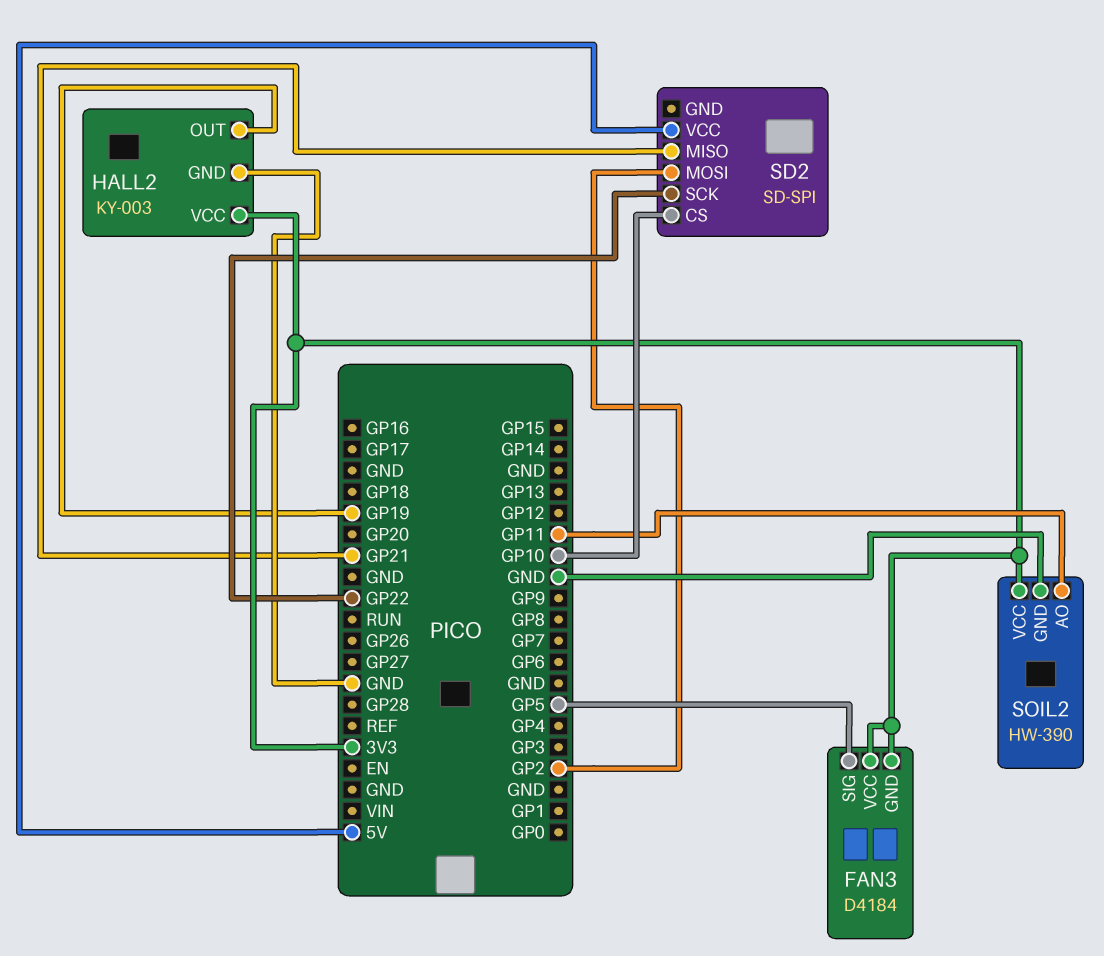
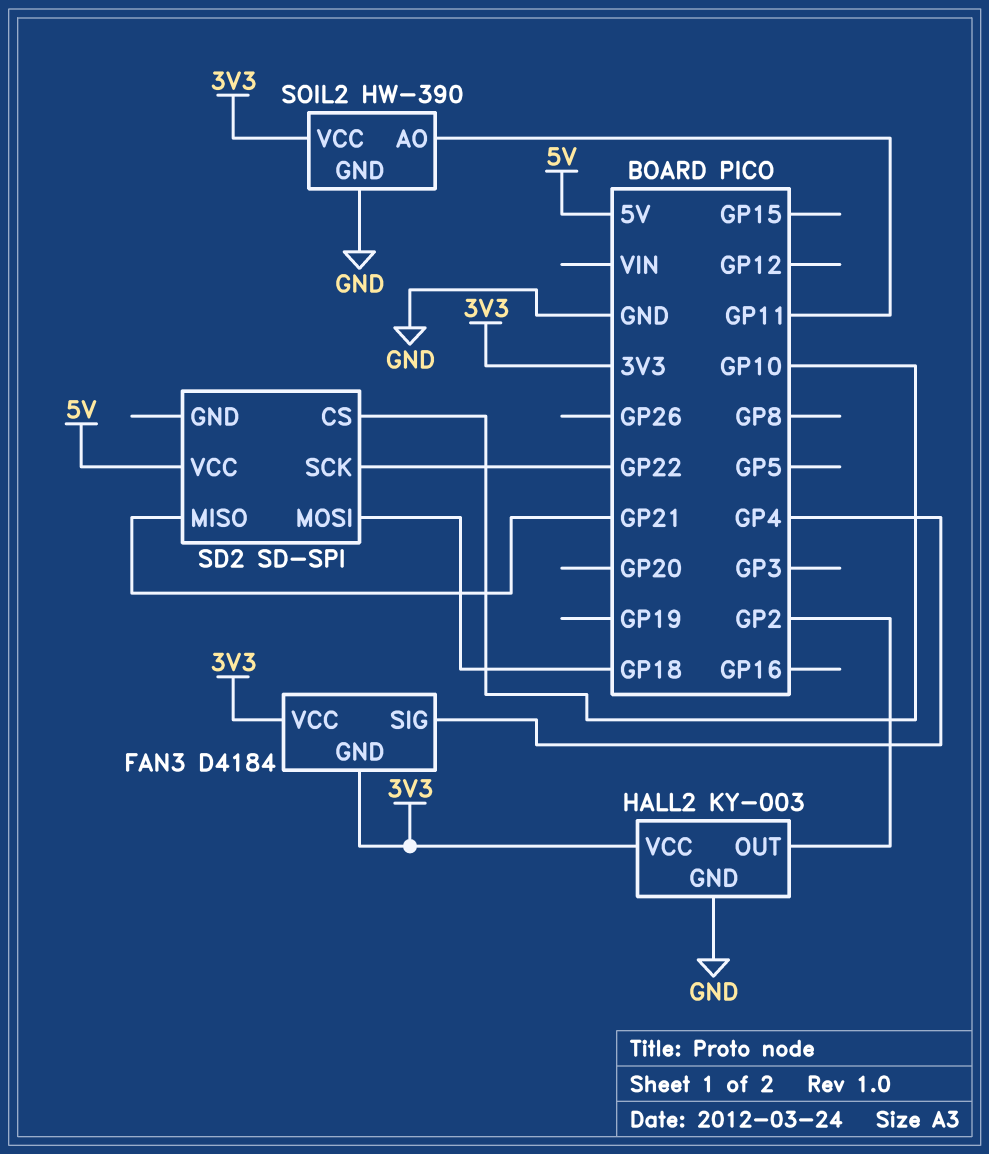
FAN3 pin SIG: GP5 -> GP4
HALL2 pin OUT: GP19 -> GP2
SD2 pin MOSI: GP2 -> GP18

